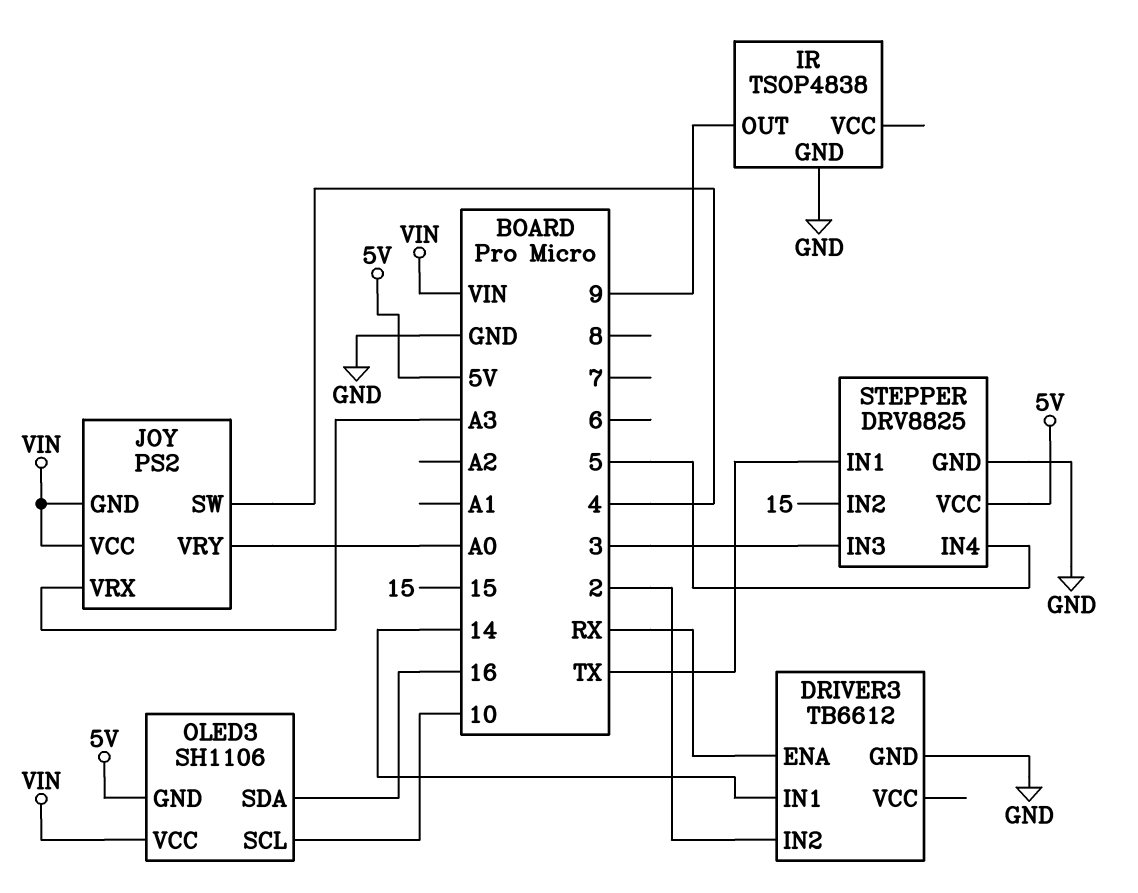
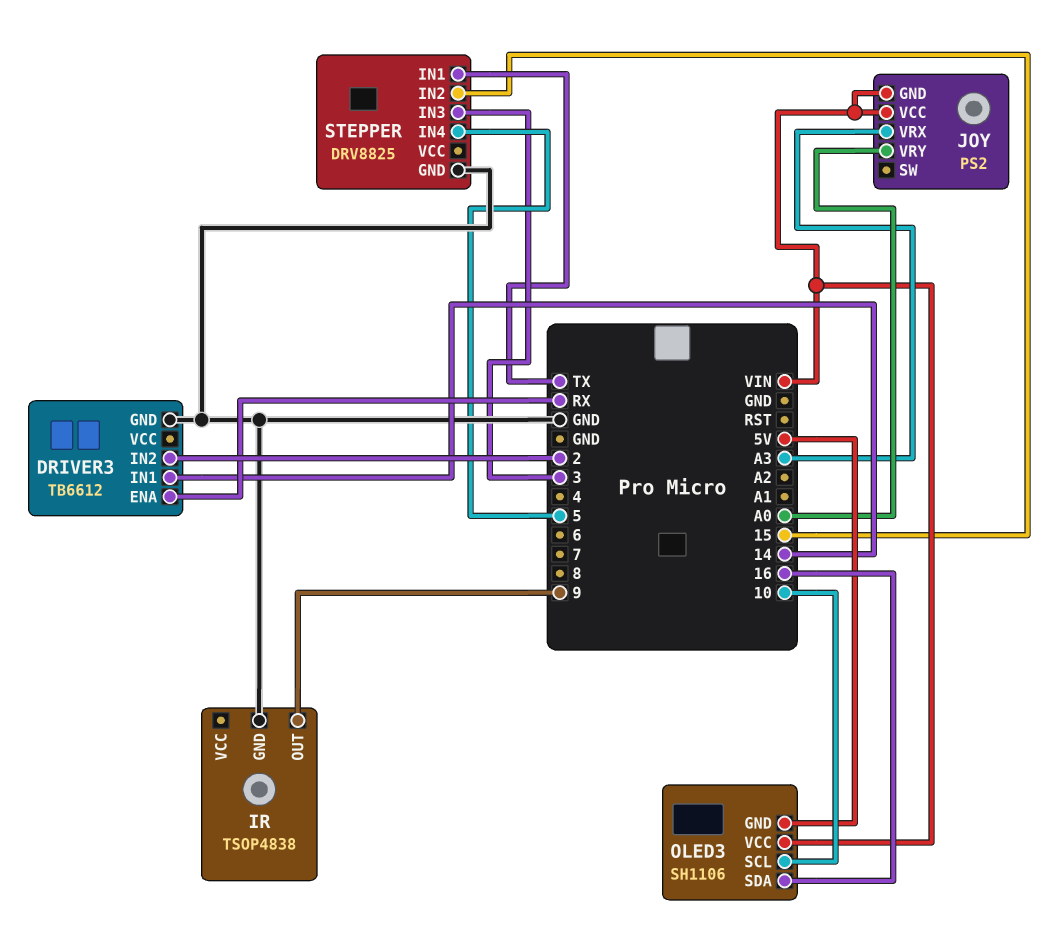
JOY pin SW: 4 -> none
STEPPER pin VCC: 5V -> none

